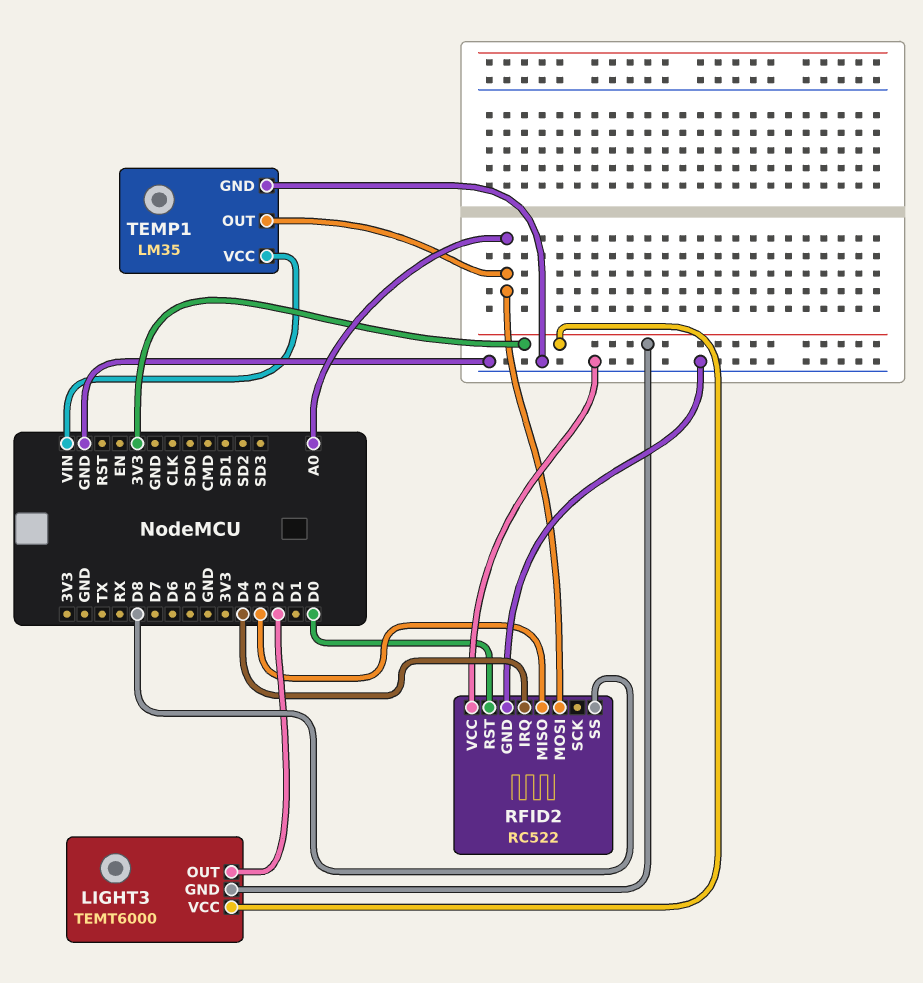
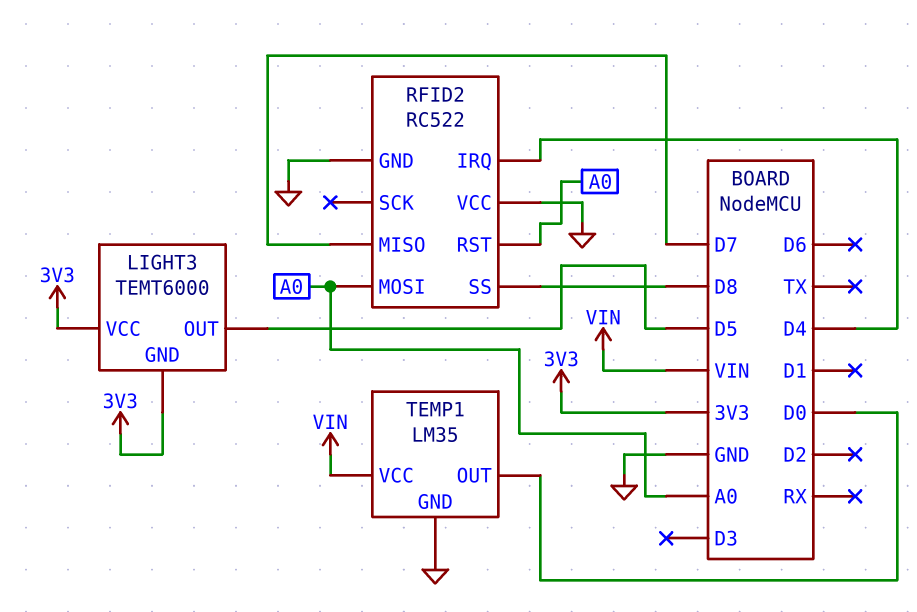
LIGHT3 pin OUT: D2 -> D5
RFID2 pin MISO: D3 -> D7
RFID2 pin RST: D0 -> A0
TEMP1 pin OUT: A0 -> D0

